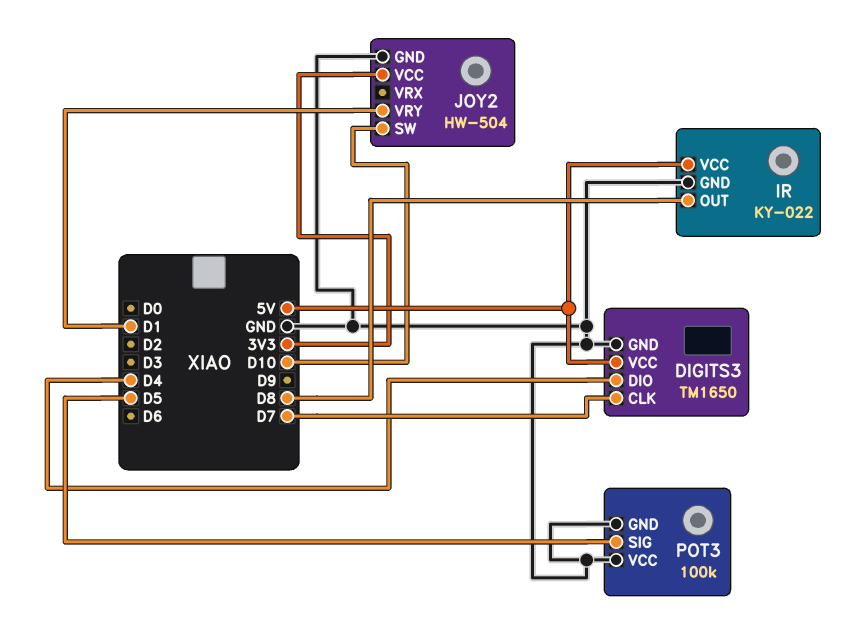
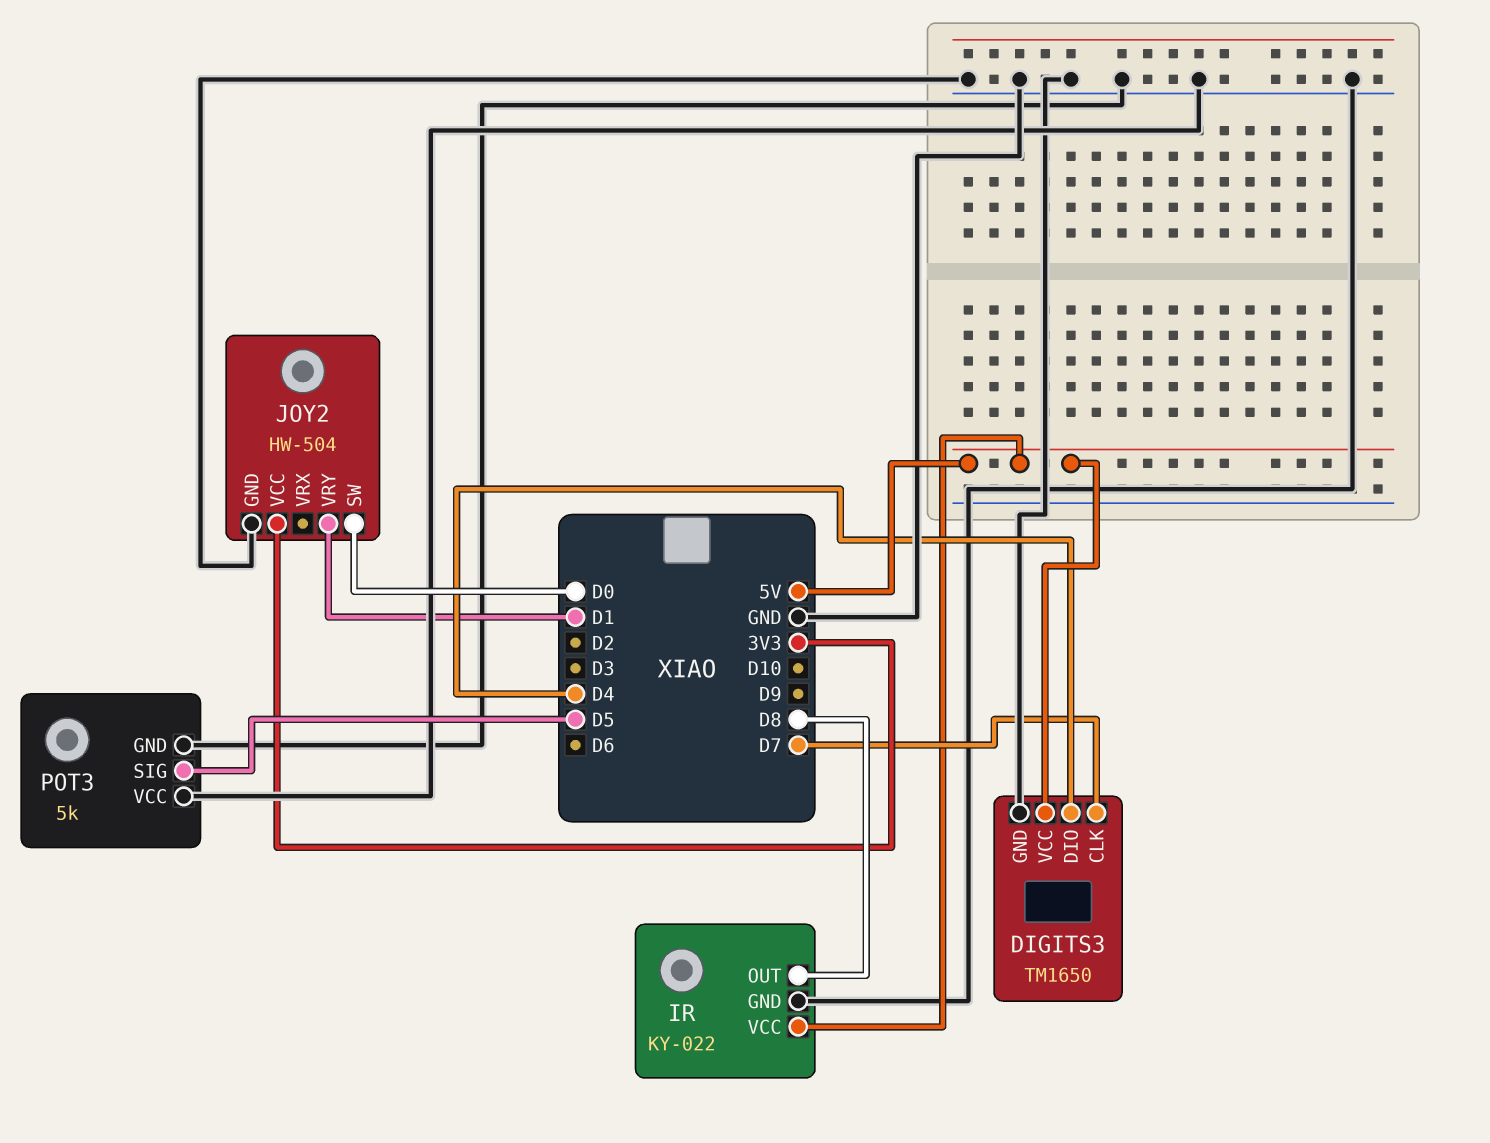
JOY2 pin SW: D10 -> D0
POT3: 100k -> 5k

